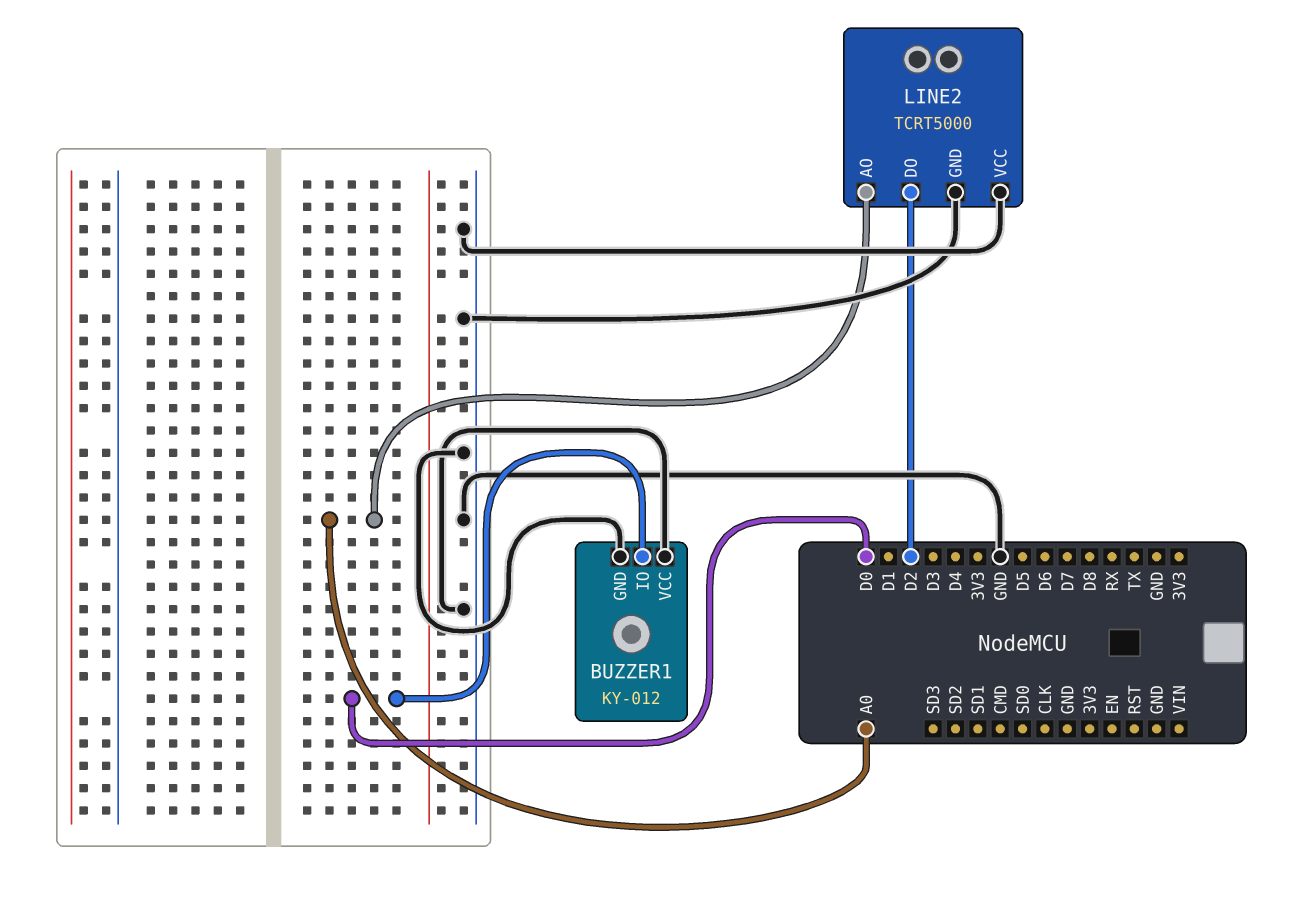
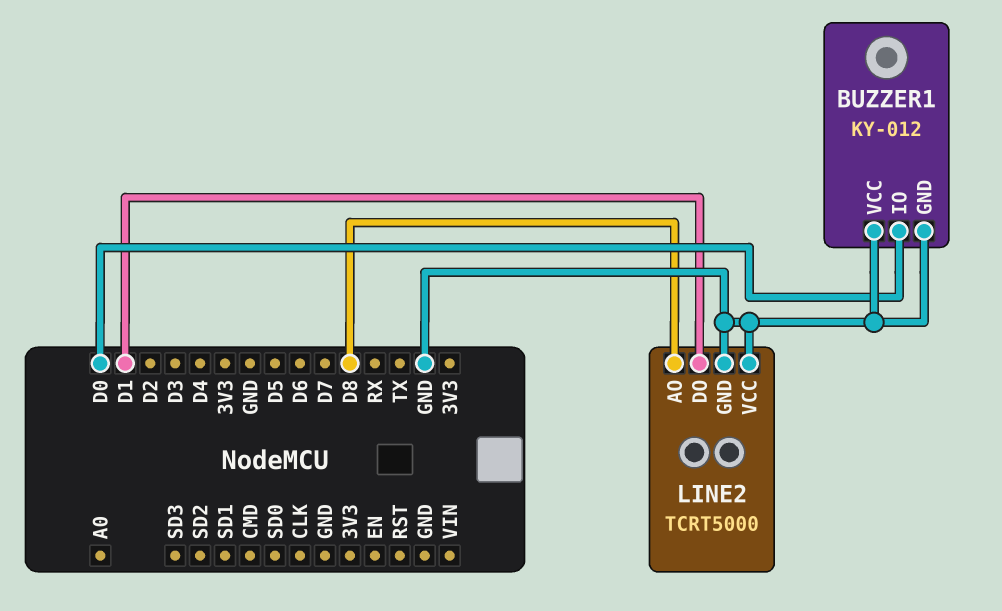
LINE2 pin AO: A0 -> D8
LINE2 pin DO: D2 -> D1

